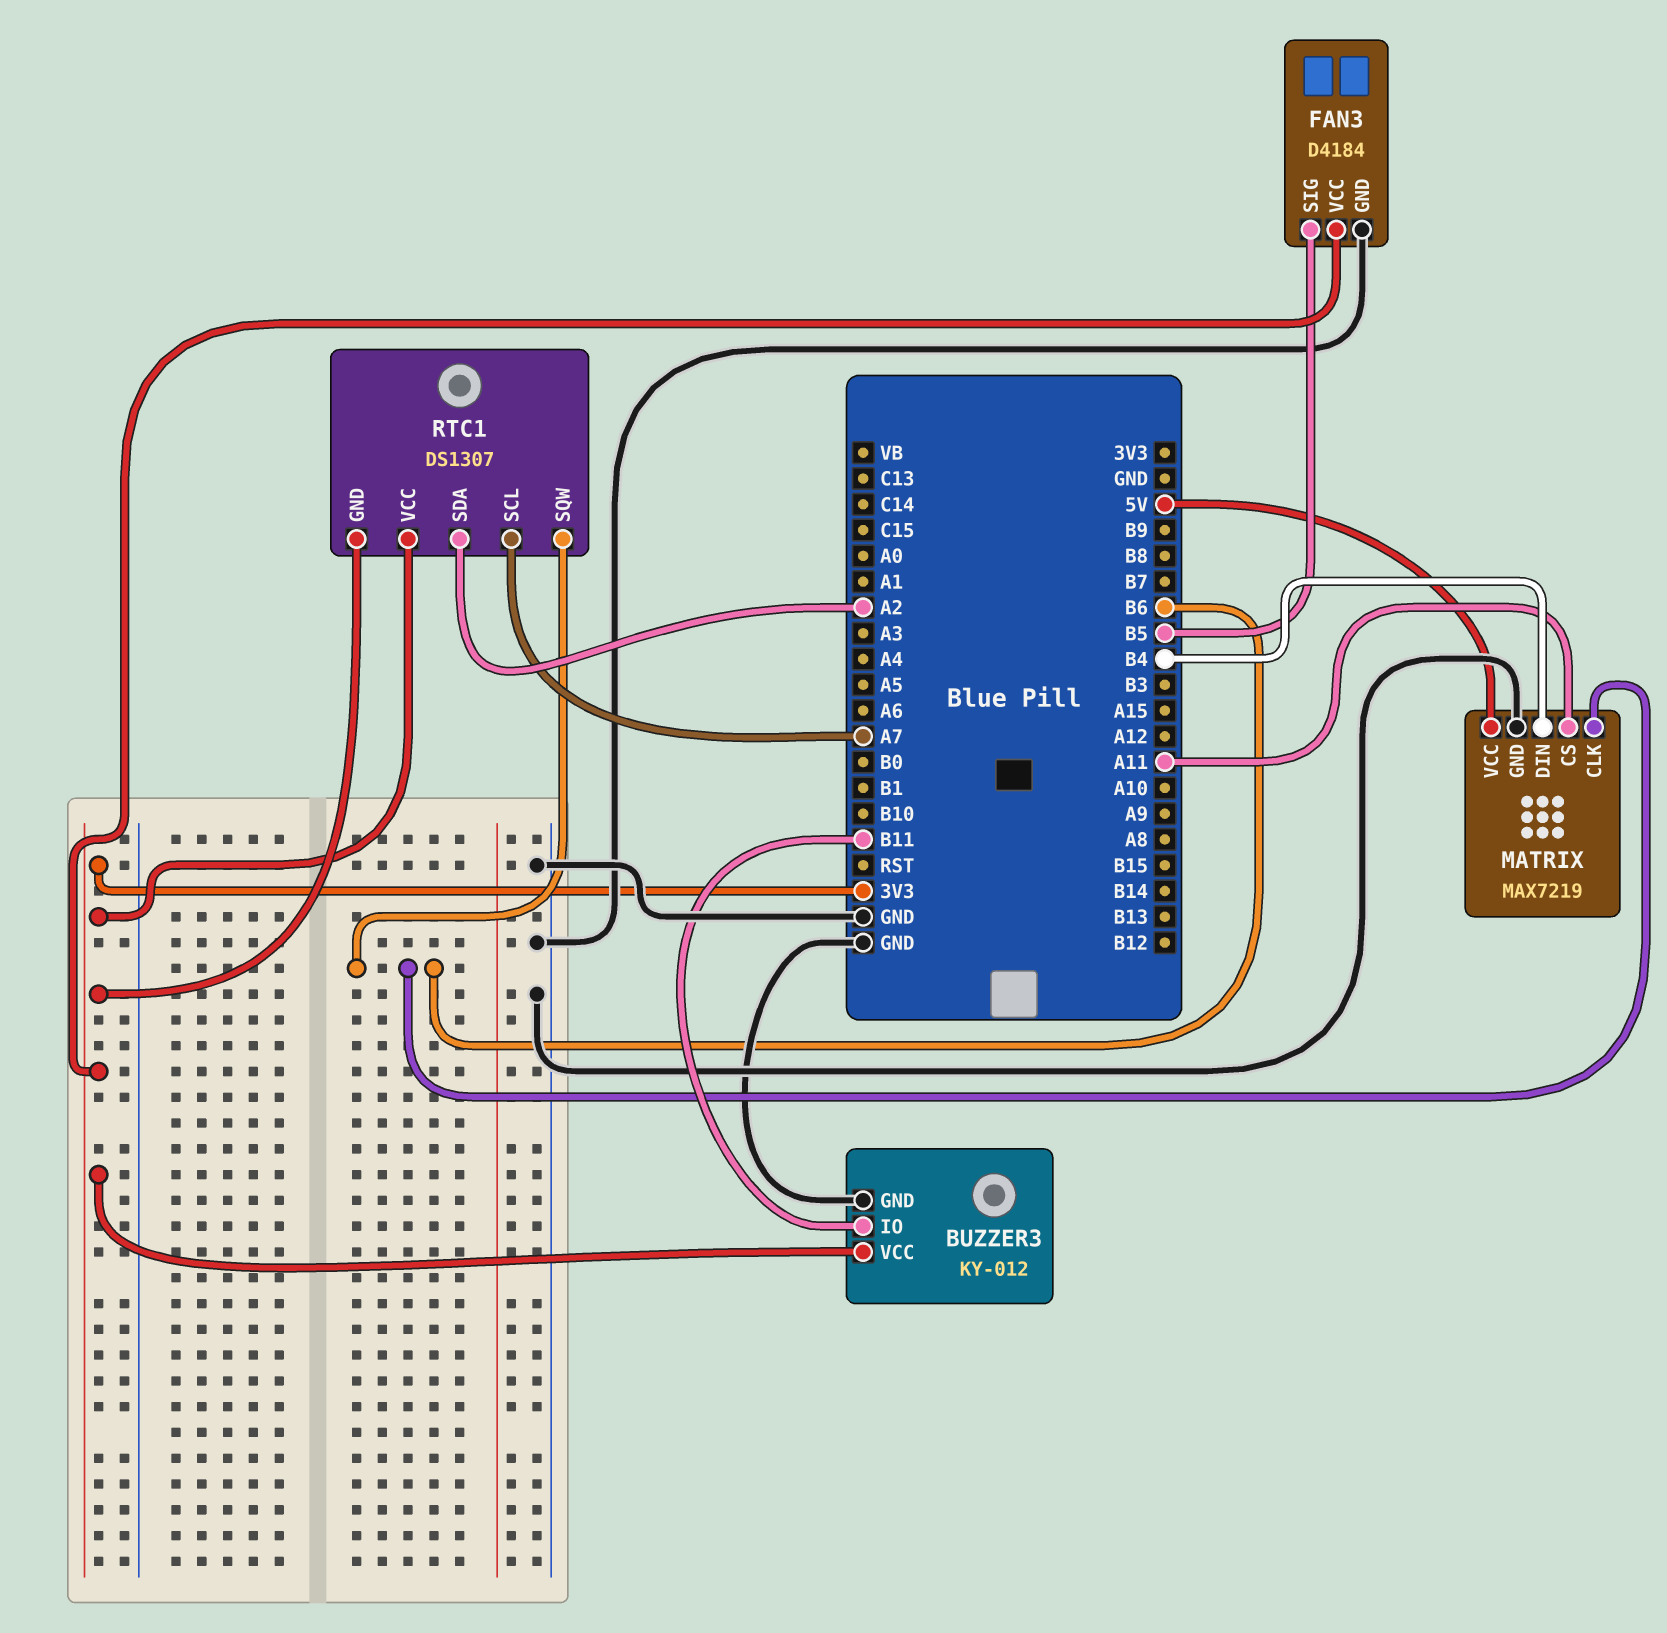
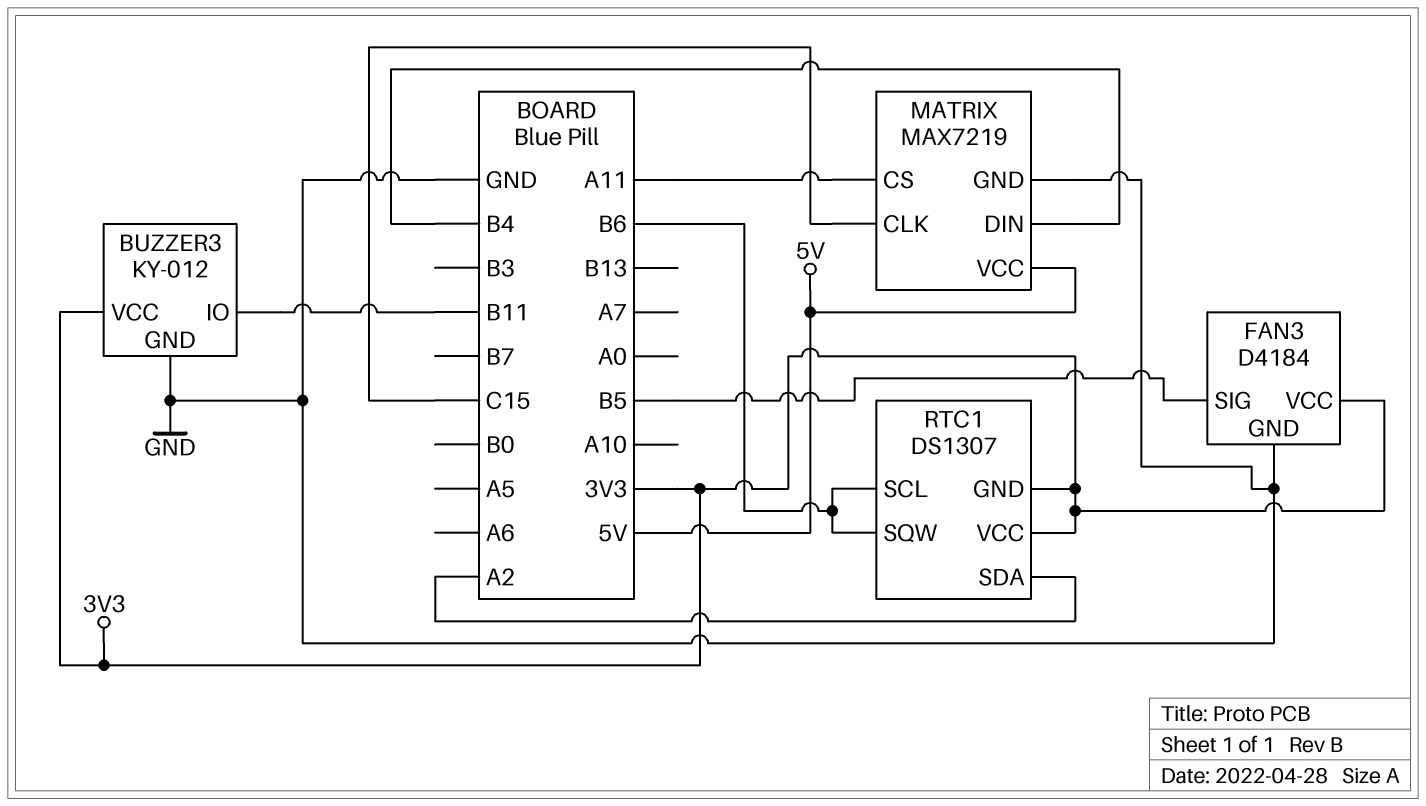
MATRIX pin CLK: B6 -> C15
RTC1 pin SCL: A7 -> B6

